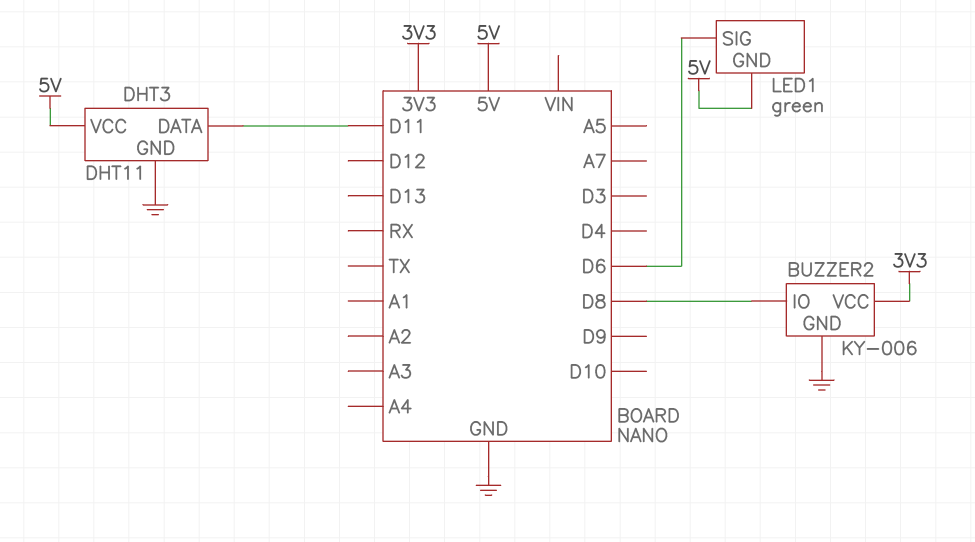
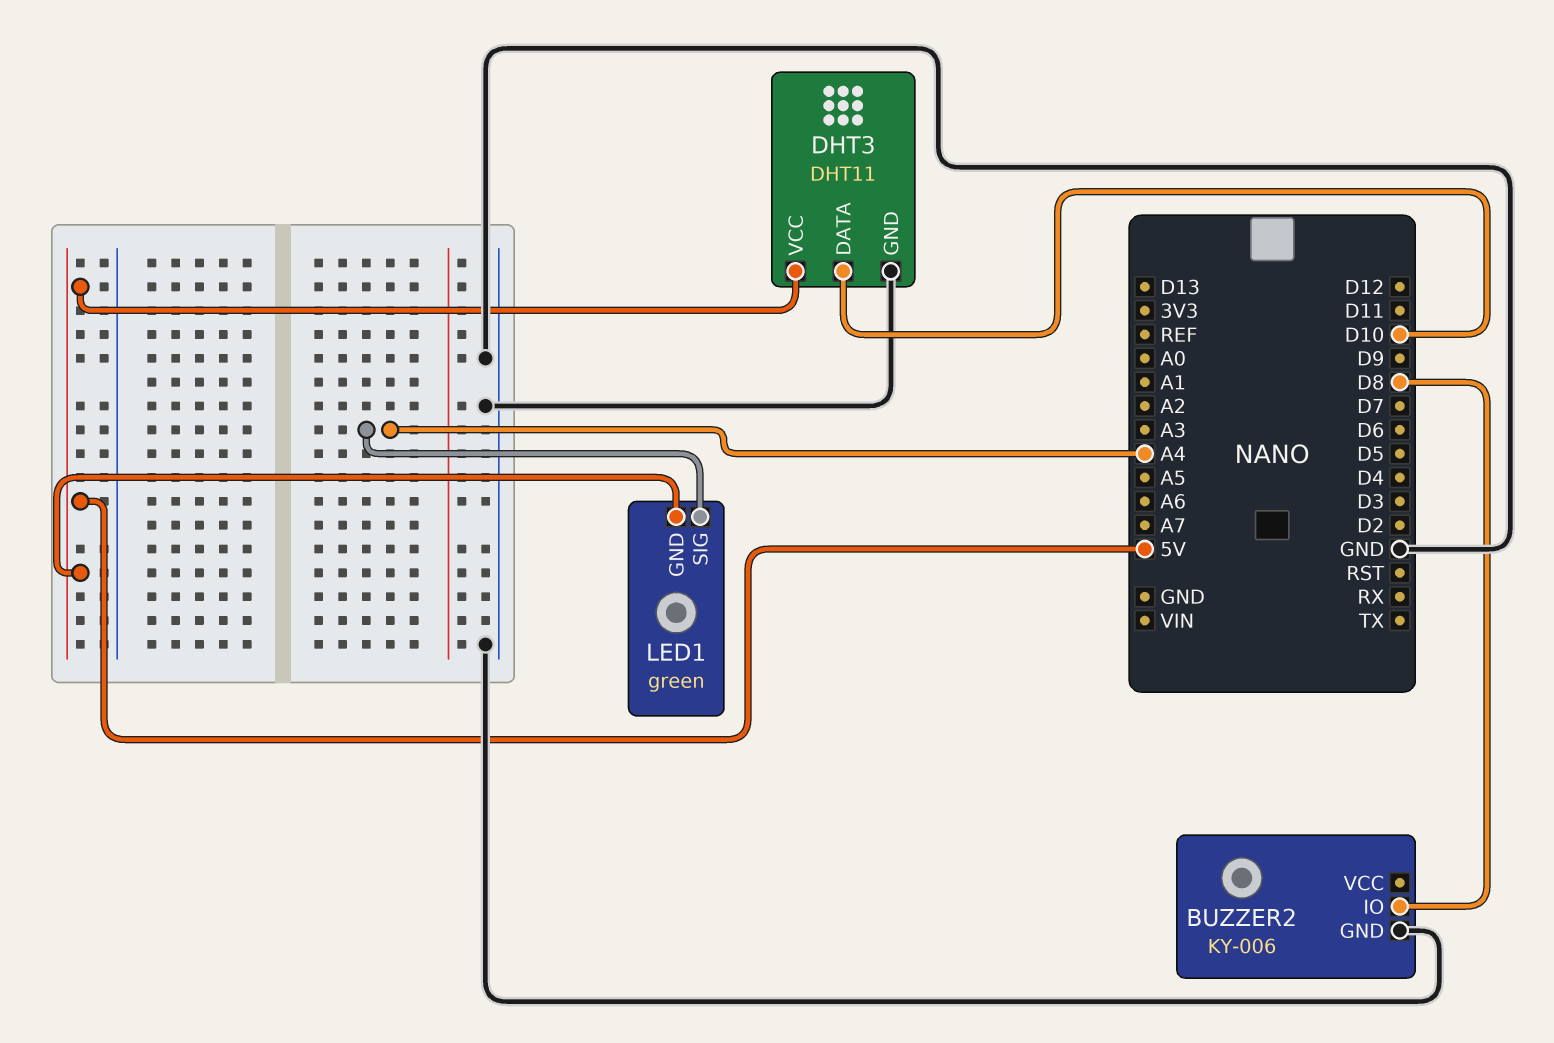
BUZZER2 pin VCC: 3V3 -> none
DHT3 pin DATA: D11 -> D10
LED1 pin SIG: D6 -> A4

